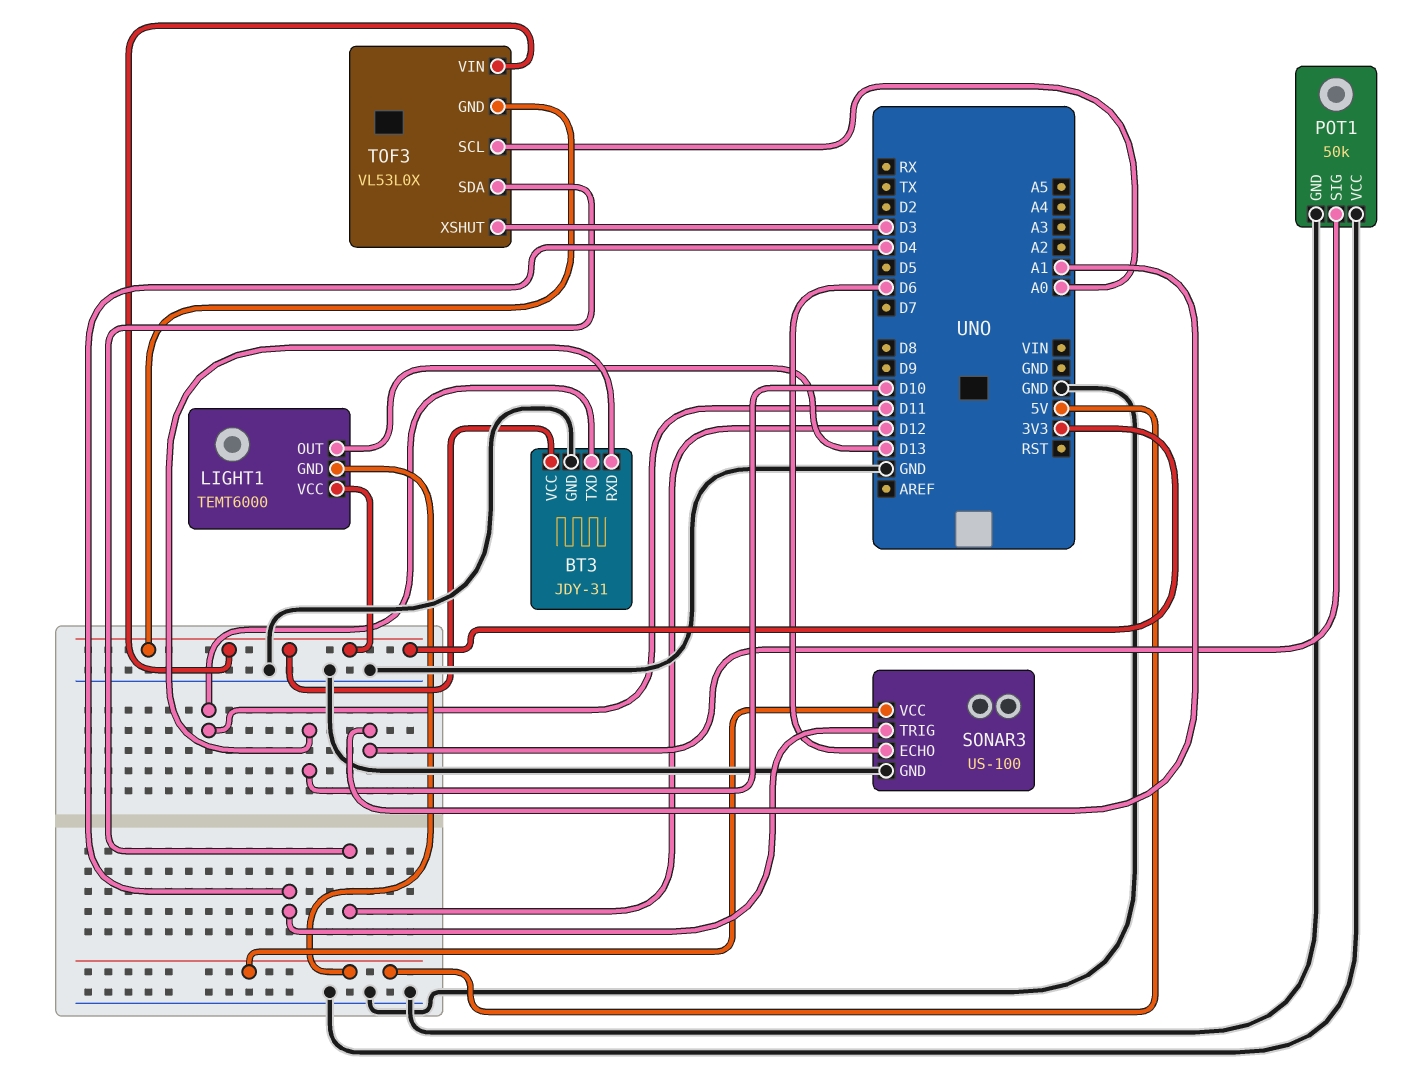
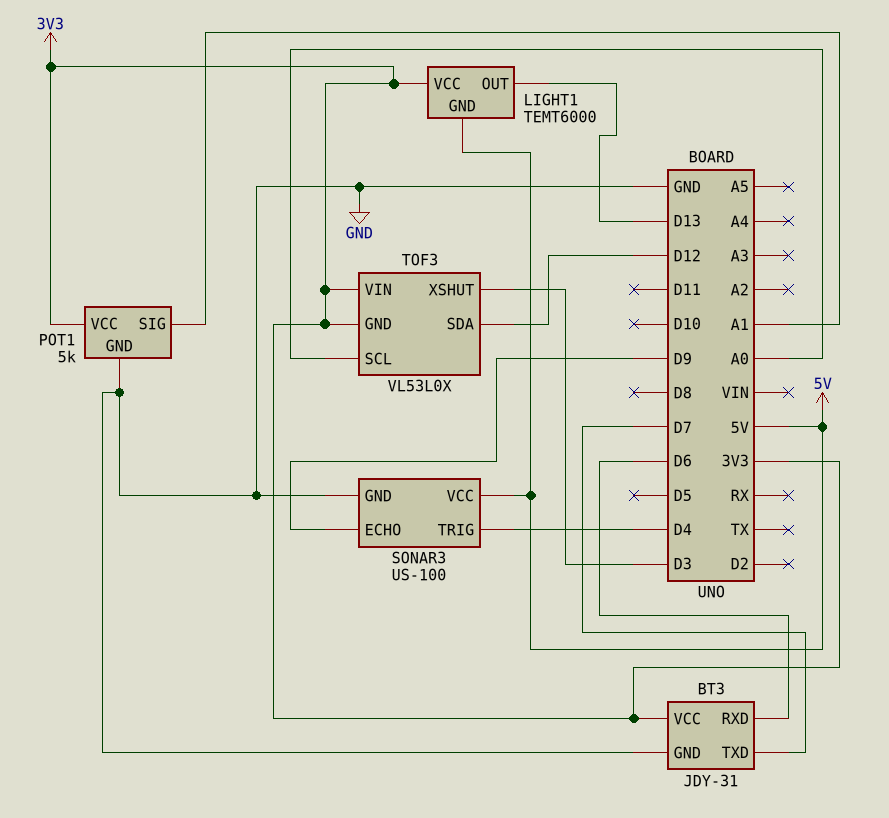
BT3 pin RXD: D10 -> D6
BT3 pin TXD: D11 -> D7
POT1: 50k -> 5k
POT1 pin VCC: GND -> 3V3
SONAR3 pin ECHO: D6 -> D9

